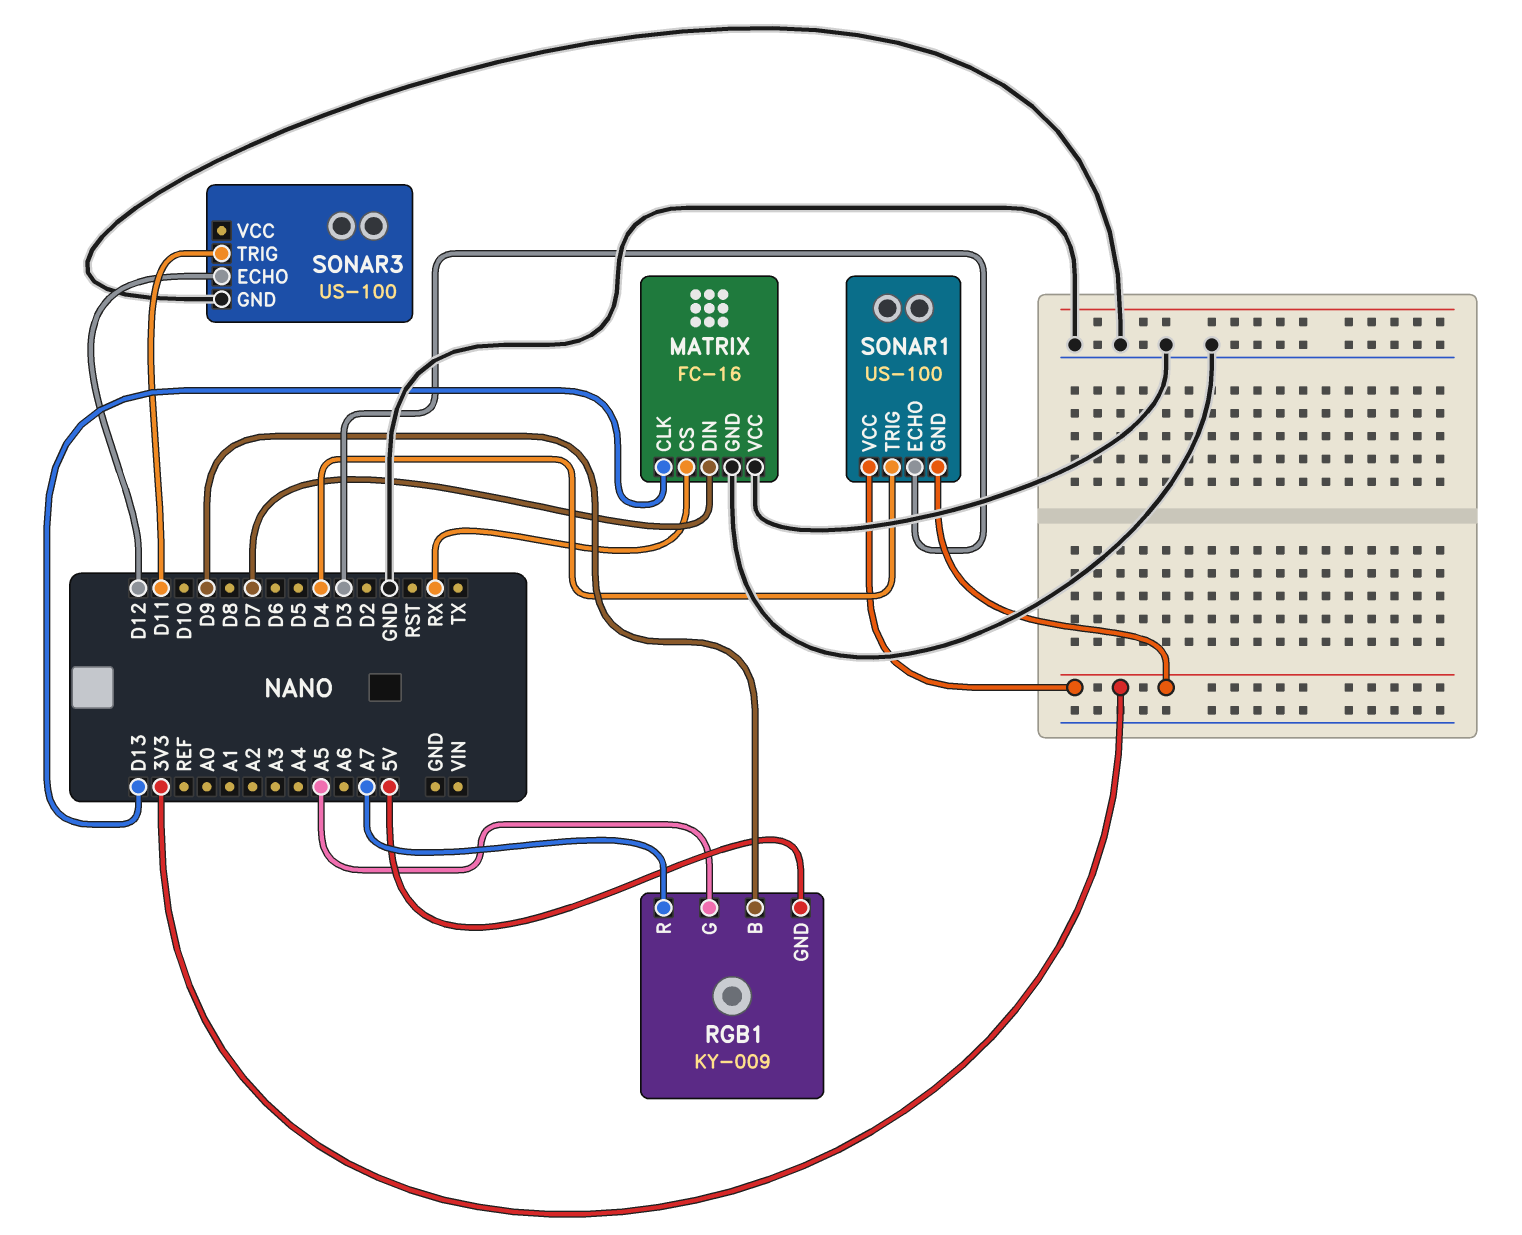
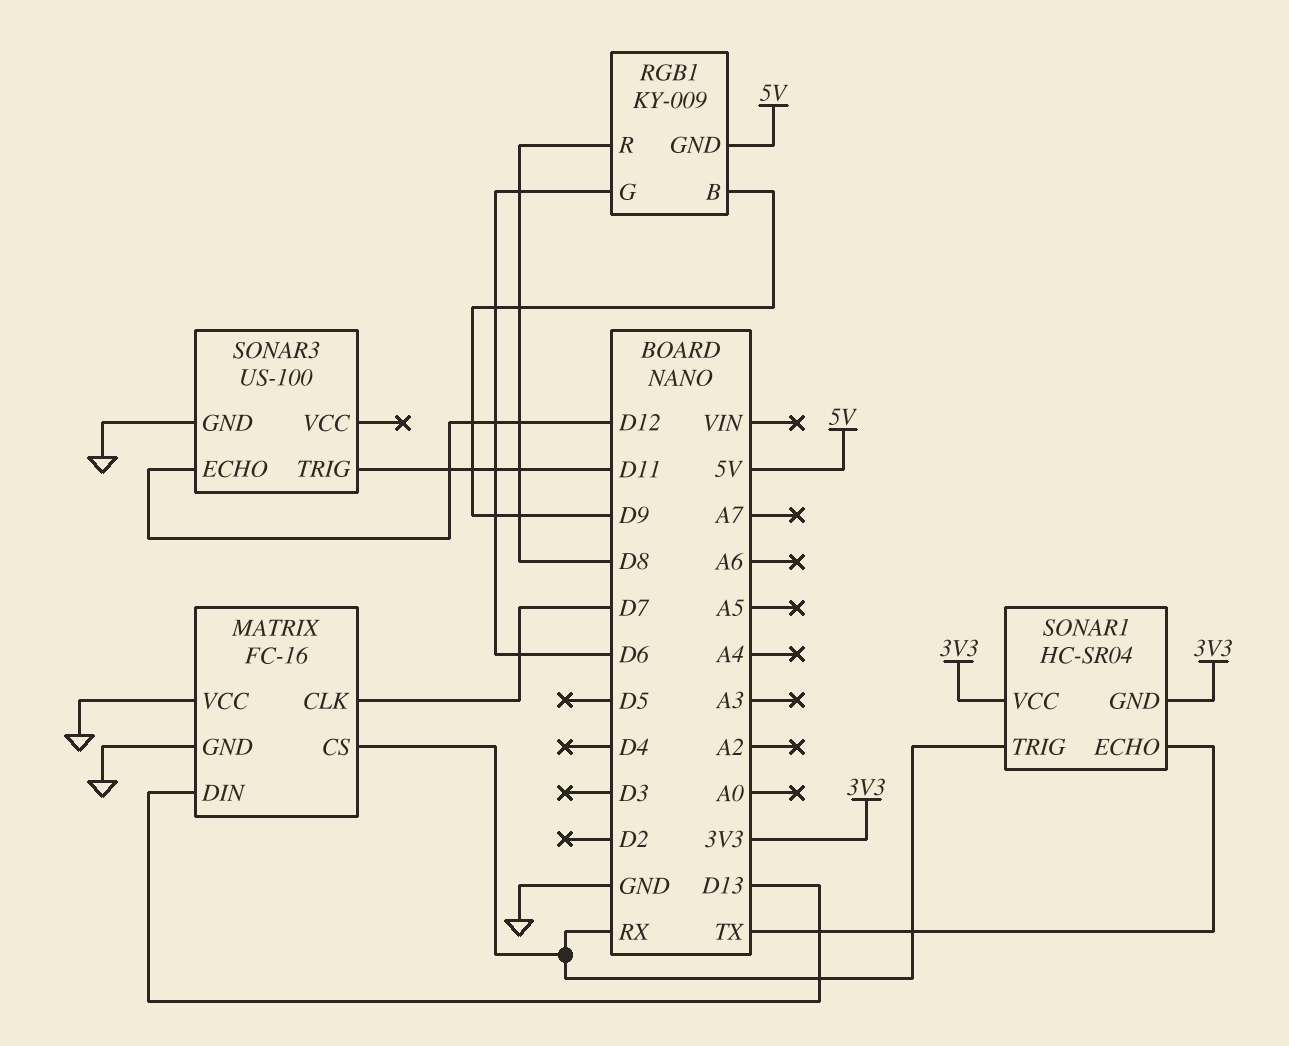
MATRIX pin CLK: D13 -> D7
MATRIX pin DIN: D7 -> D13
RGB1 pin G: A5 -> D6
RGB1 pin R: A7 -> D8
SONAR1: US-100 -> HC-SR04
SONAR1 pin ECHO: D3 -> TX
SONAR1 pin TRIG: D4 -> RX

